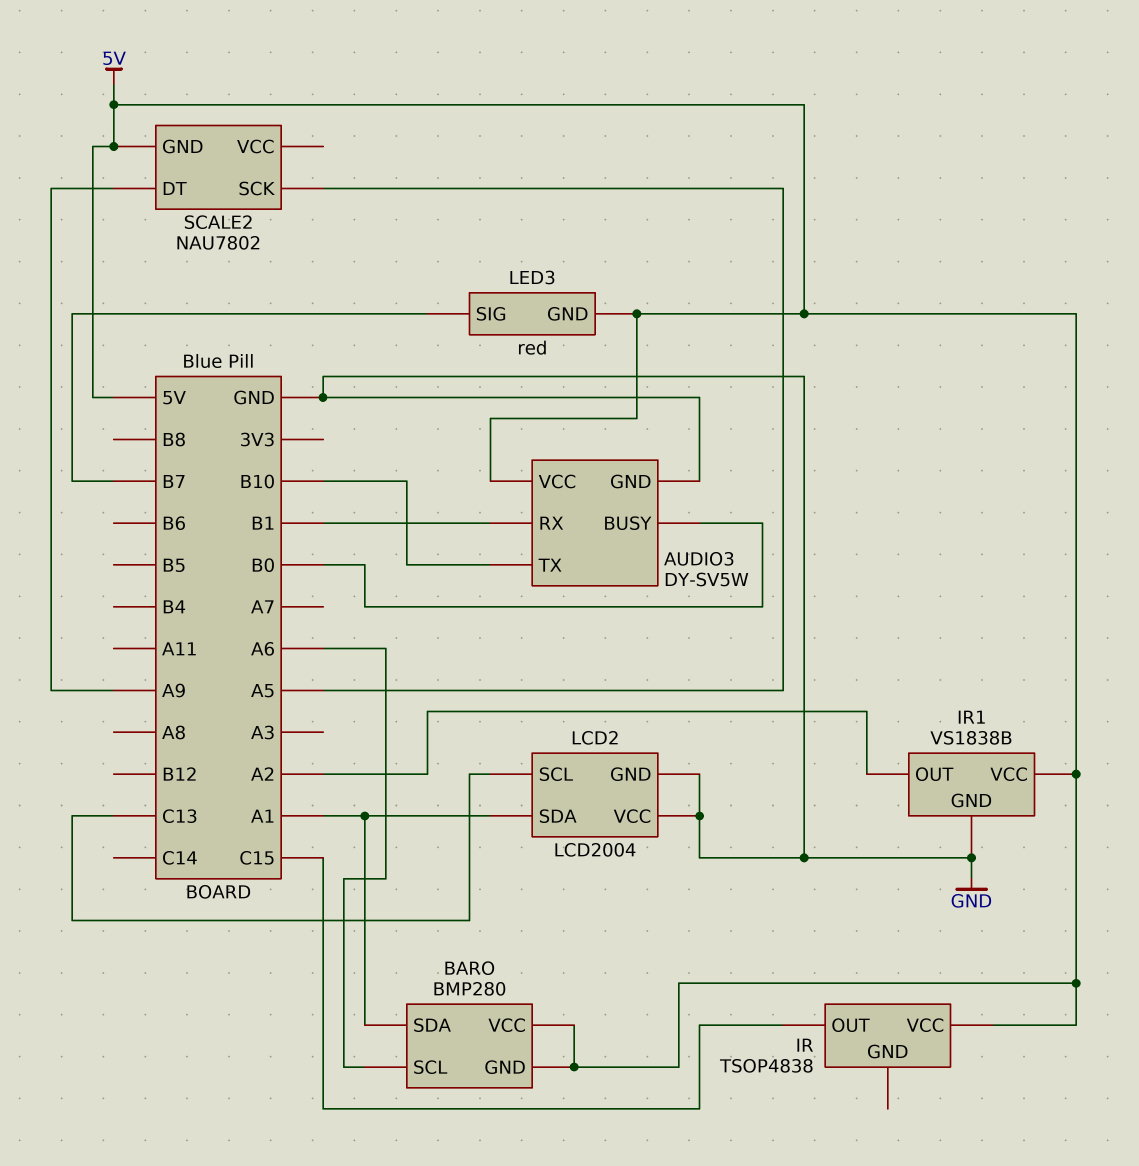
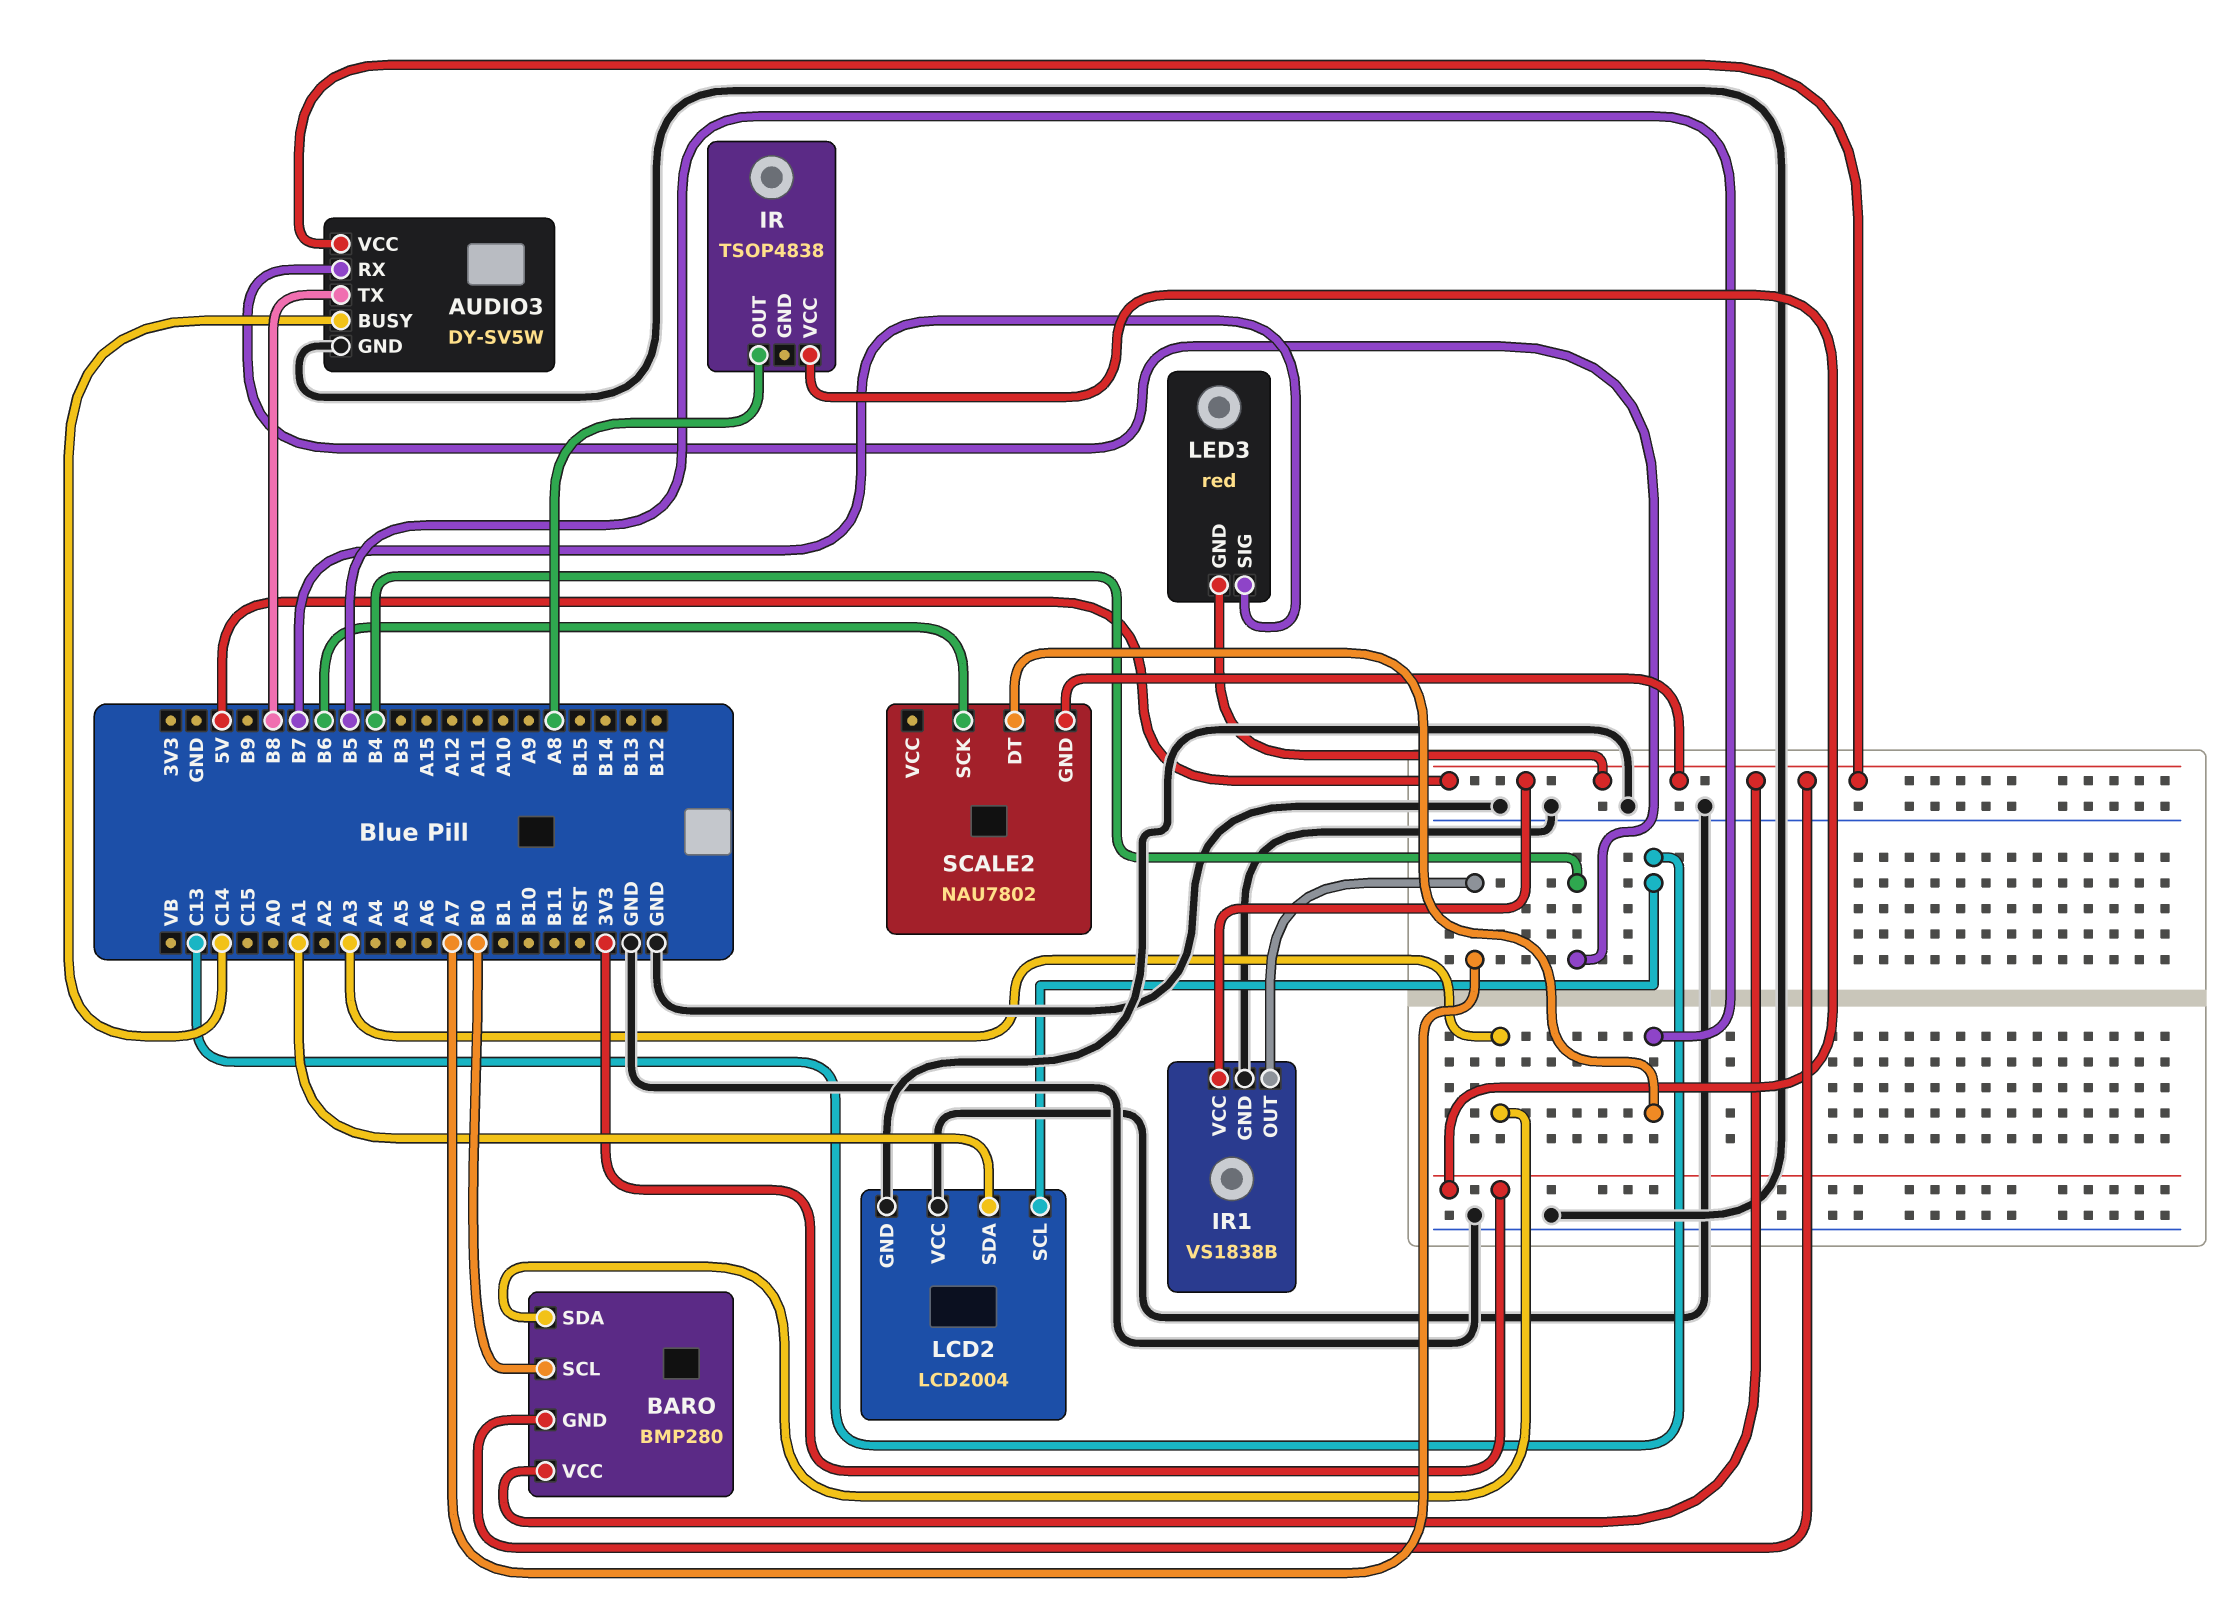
AUDIO3 pin BUSY: B0 -> C14
AUDIO3 pin RX: B1 -> B4
AUDIO3 pin TX: B10 -> B8
BARO pin SCL: A6 -> B0
BARO pin SDA: A1 -> A3
IR pin OUT: C15 -> A8
IR pin VCC: 5V -> 3V3
IR1 pin OUT: A2 -> A7
SCALE2 pin DT: A9 -> B5
SCALE2 pin SCK: A5 -> B6

